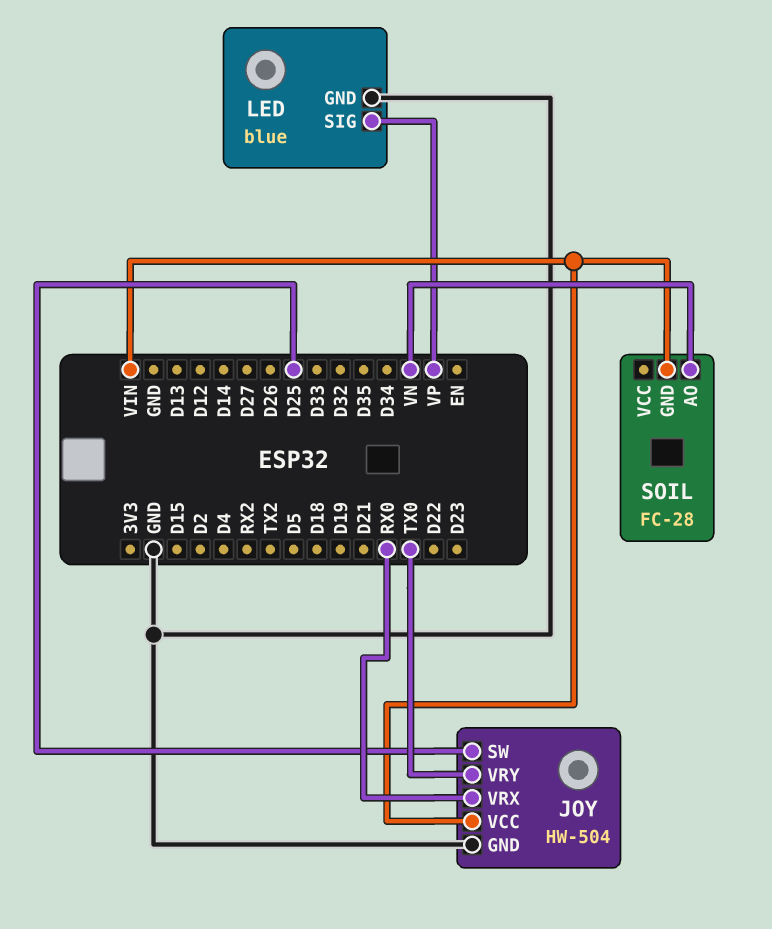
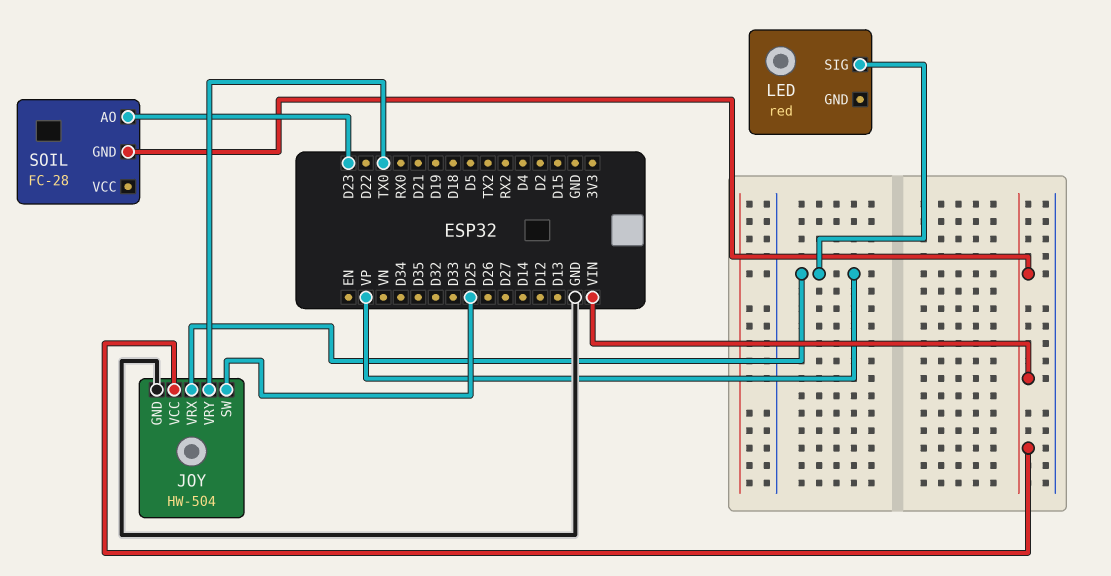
JOY pin VRX: RX0 -> VP
LED: blue -> red
LED pin GND: GND -> none
SOIL pin AO: VN -> D23

